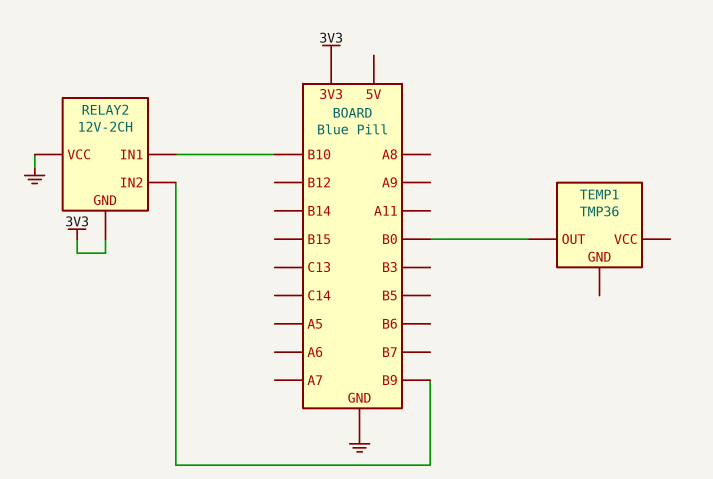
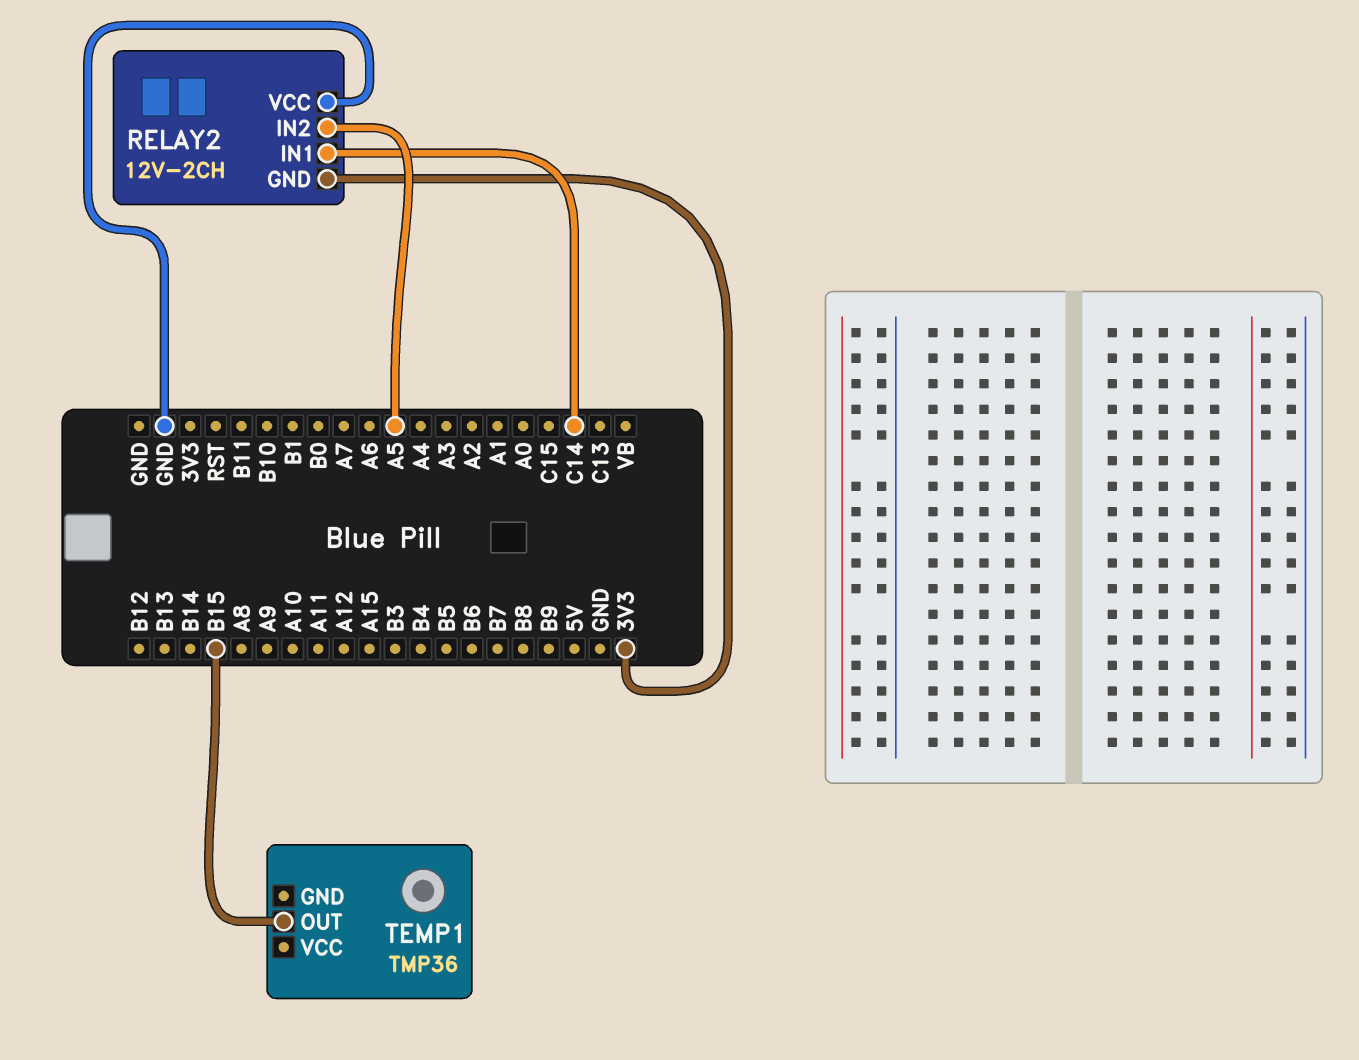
RELAY2 pin IN1: B10 -> C14
RELAY2 pin IN2: B9 -> A5
TEMP1 pin OUT: B0 -> B15

